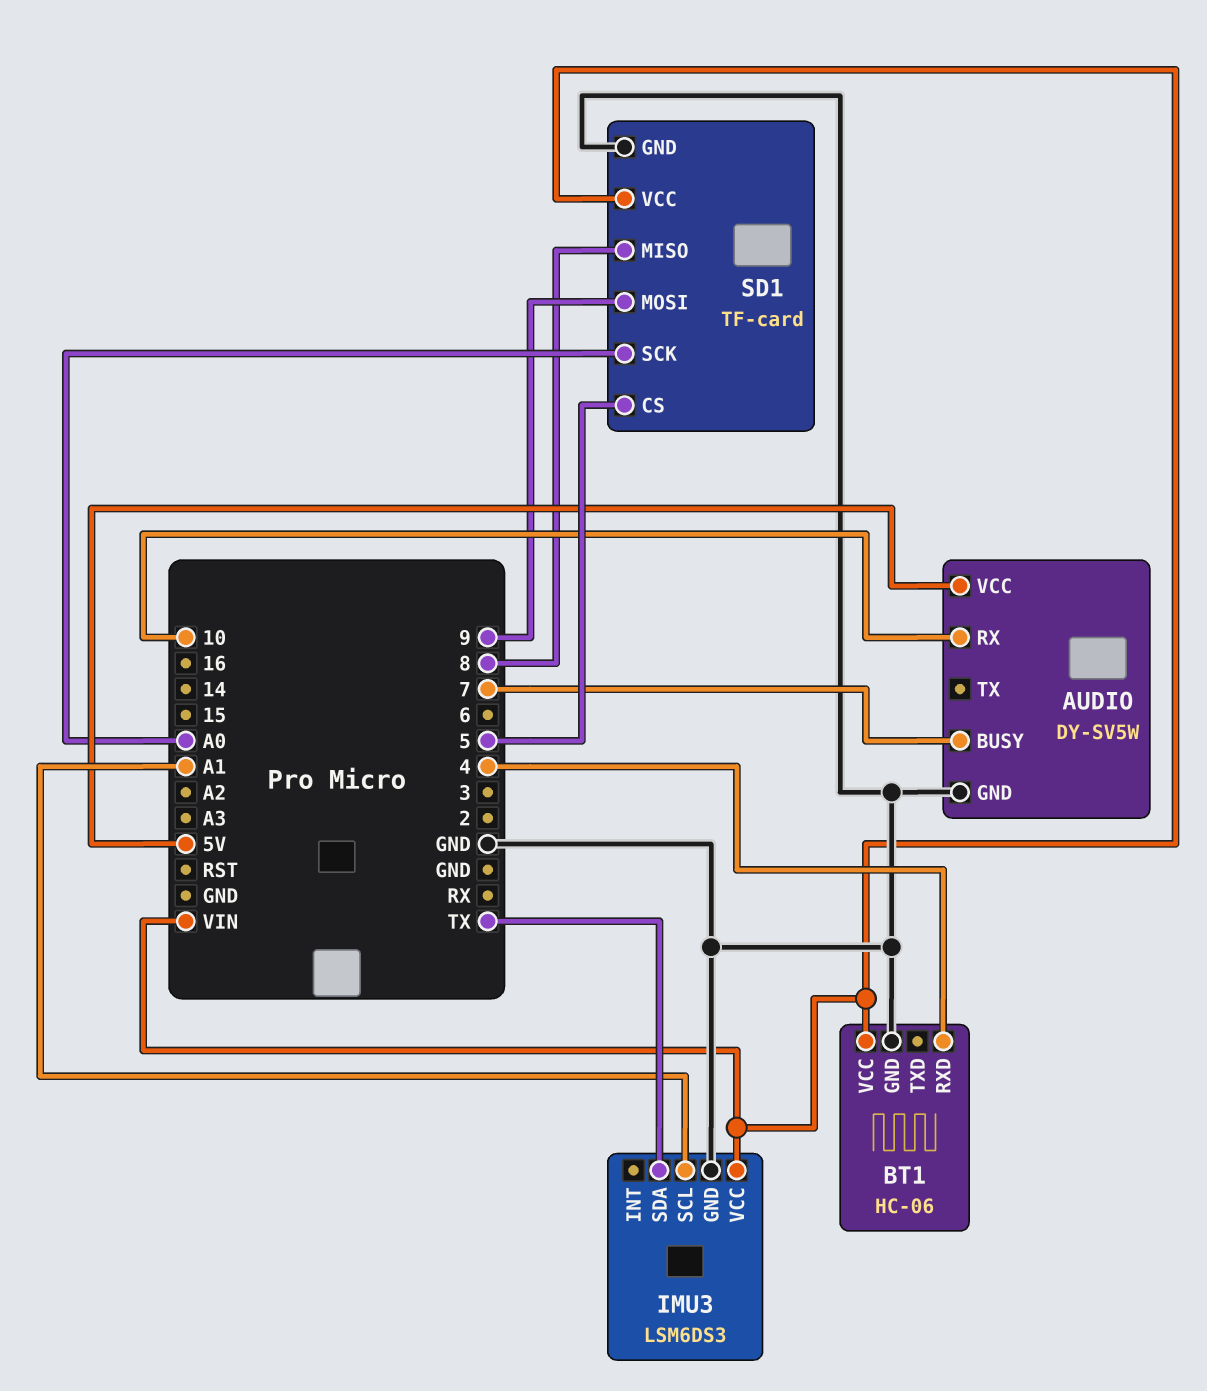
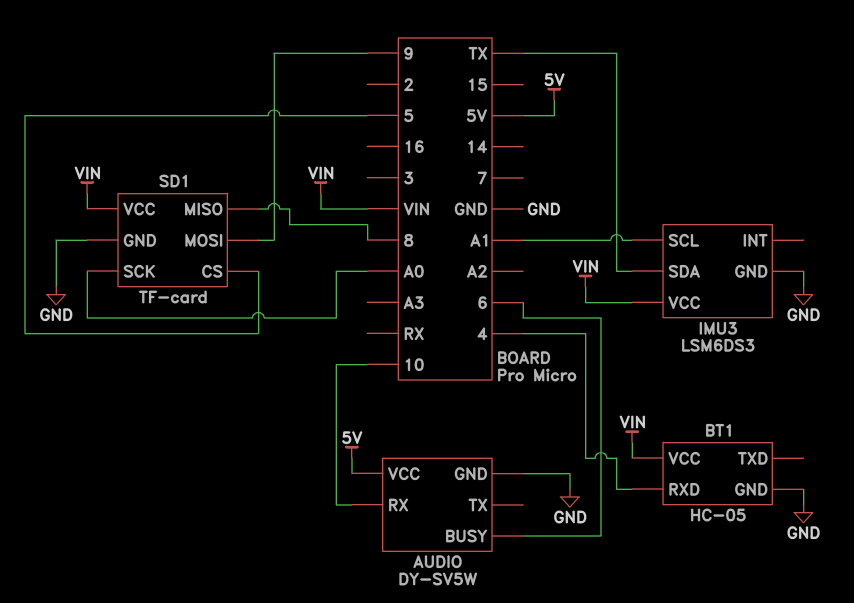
AUDIO pin BUSY: 7 -> 6
BT1: HC-06 -> HC-05

